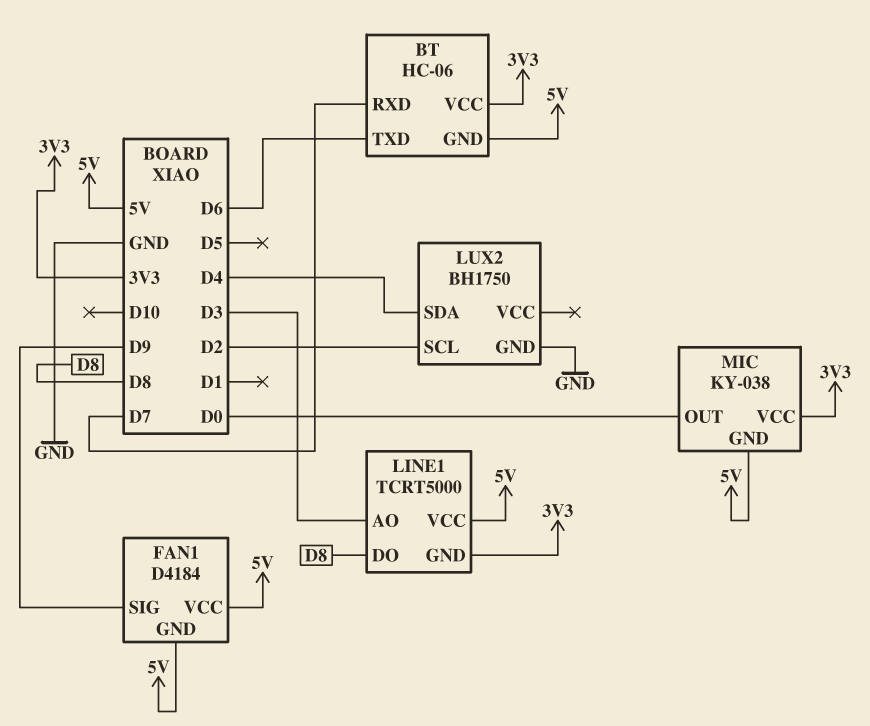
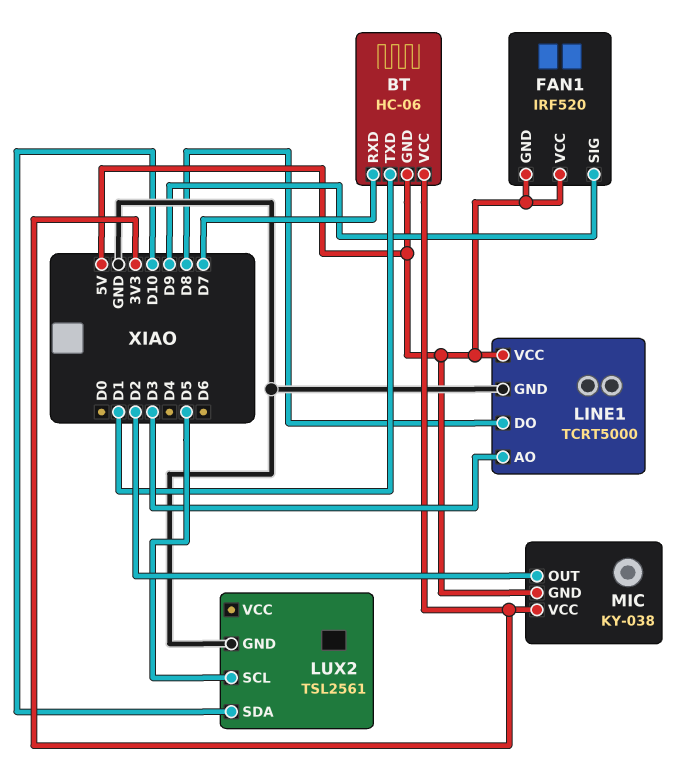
BT pin TXD: D6 -> D1
FAN1: D4184 -> IRF520
LINE1 pin GND: 3V3 -> GND
LUX2: BH1750 -> TSL2561
LUX2 pin SCL: D2 -> D5
LUX2 pin SDA: D4 -> D10
MIC pin OUT: D0 -> D2

